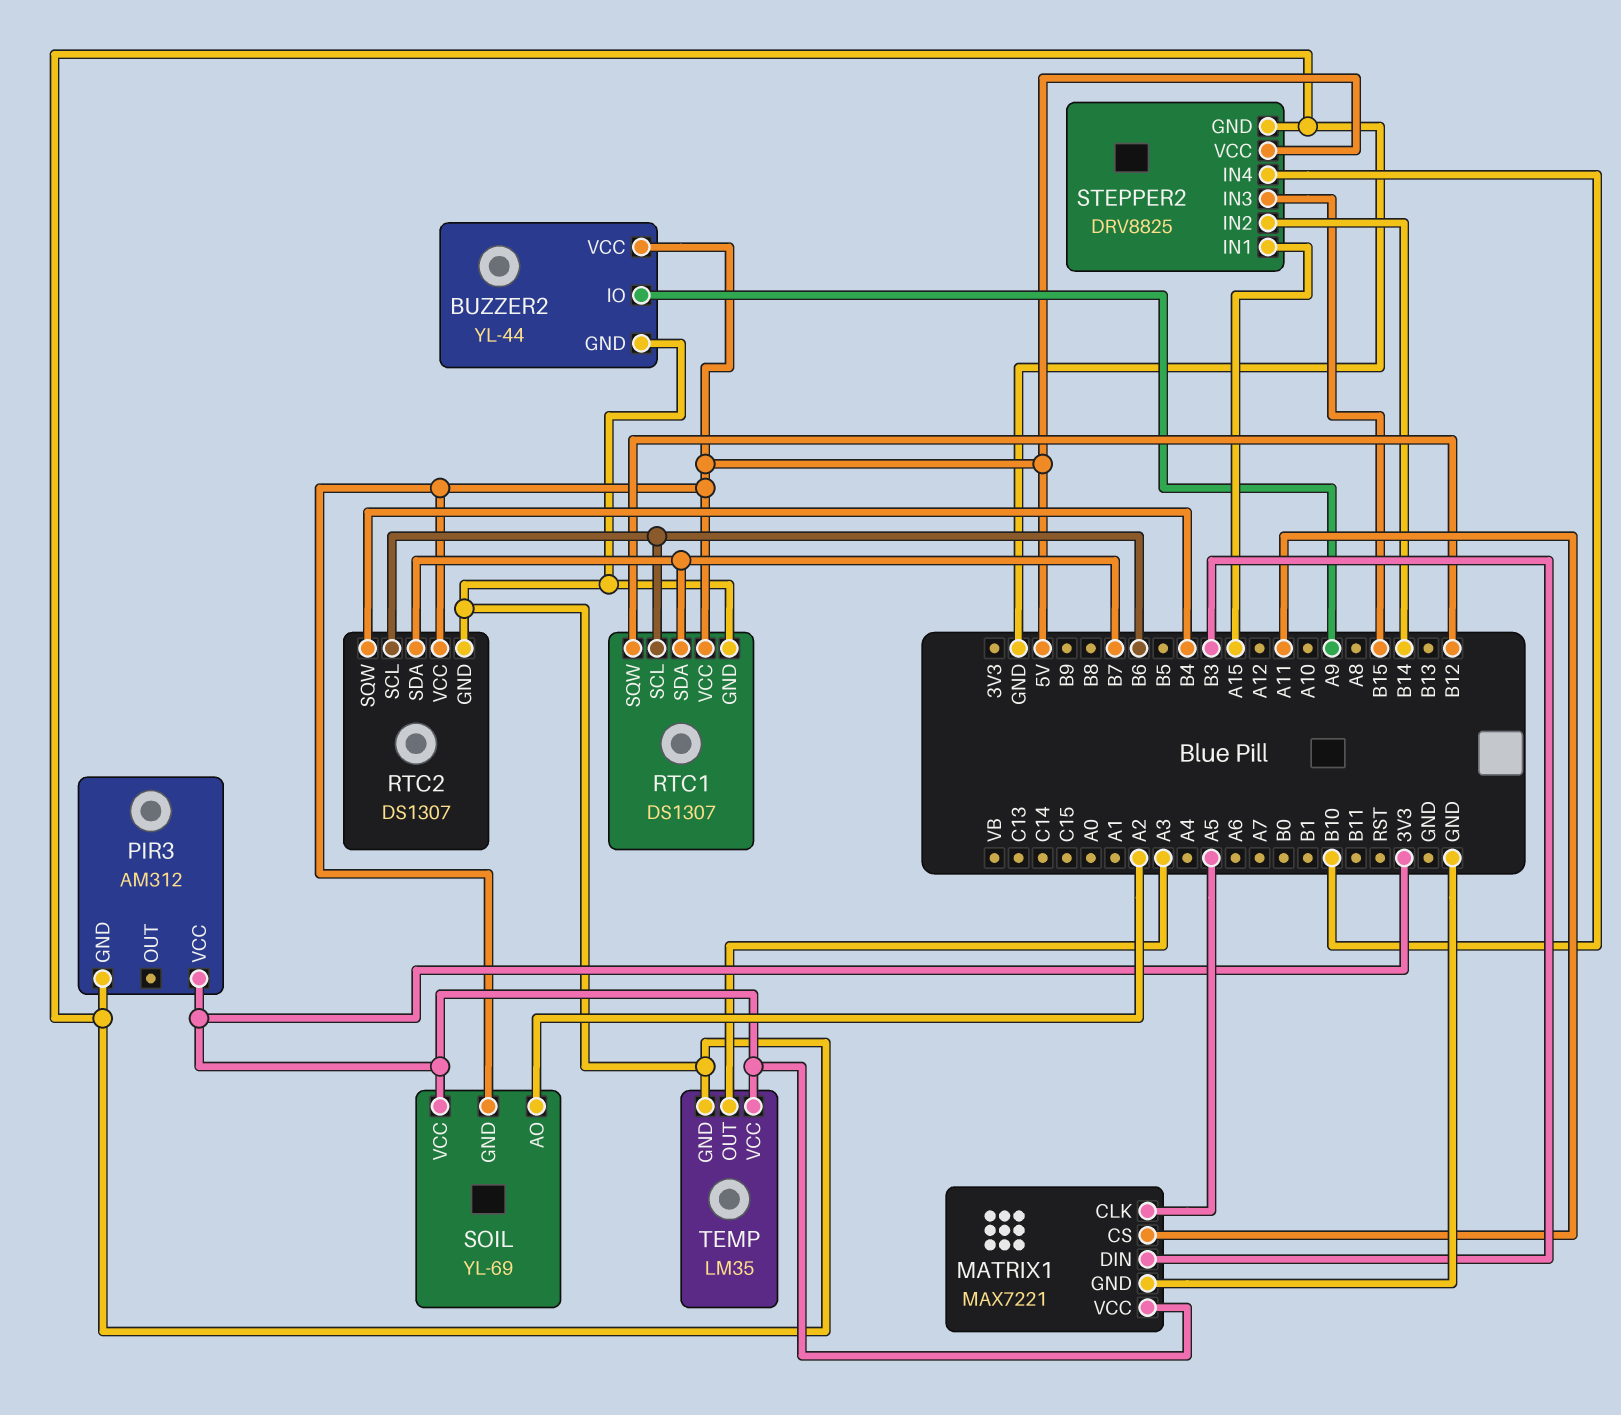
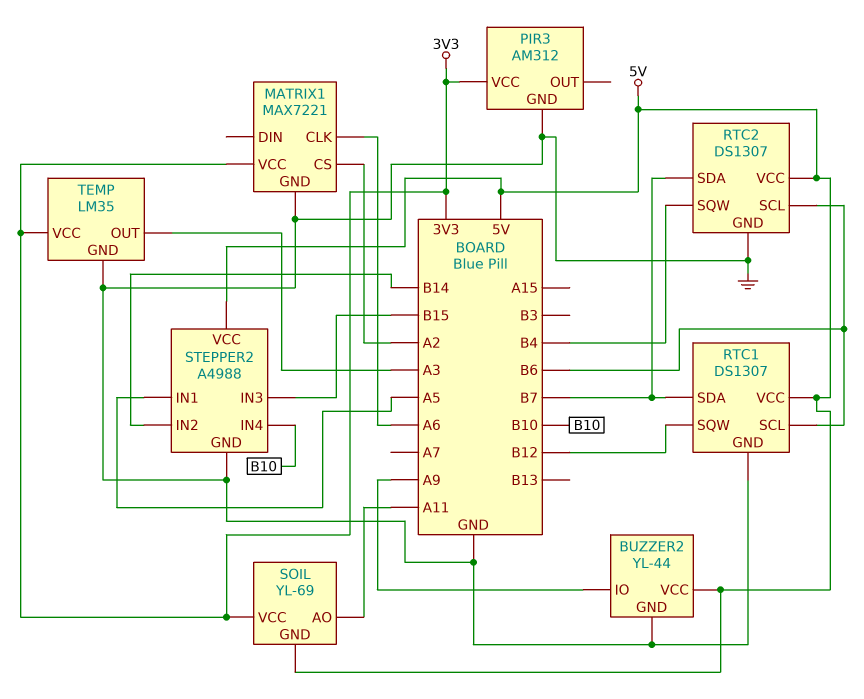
MATRIX1 pin CLK: A5 -> A6
MATRIX1 pin CS: A11 -> A2
MATRIX1 pin DIN: B3 -> none
SOIL pin AO: A2 -> A11
STEPPER2: DRV8825 -> A4988
STEPPER2 pin IN1: A15 -> A5

